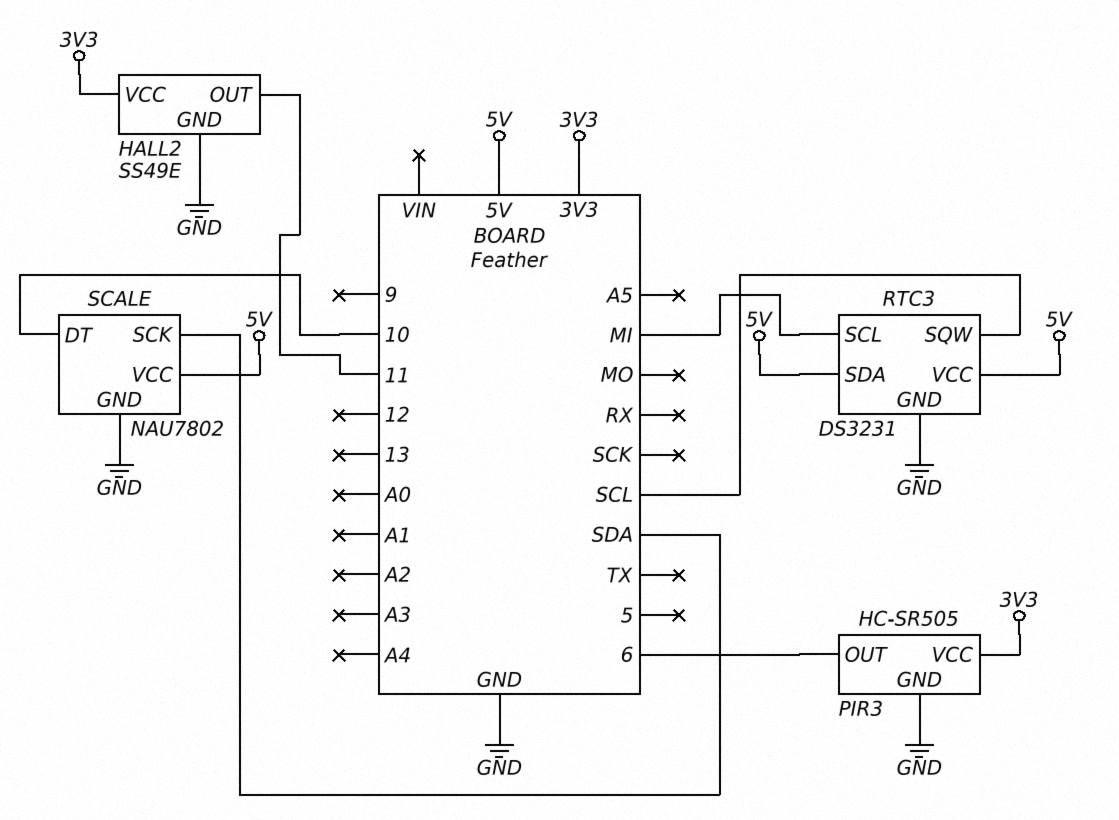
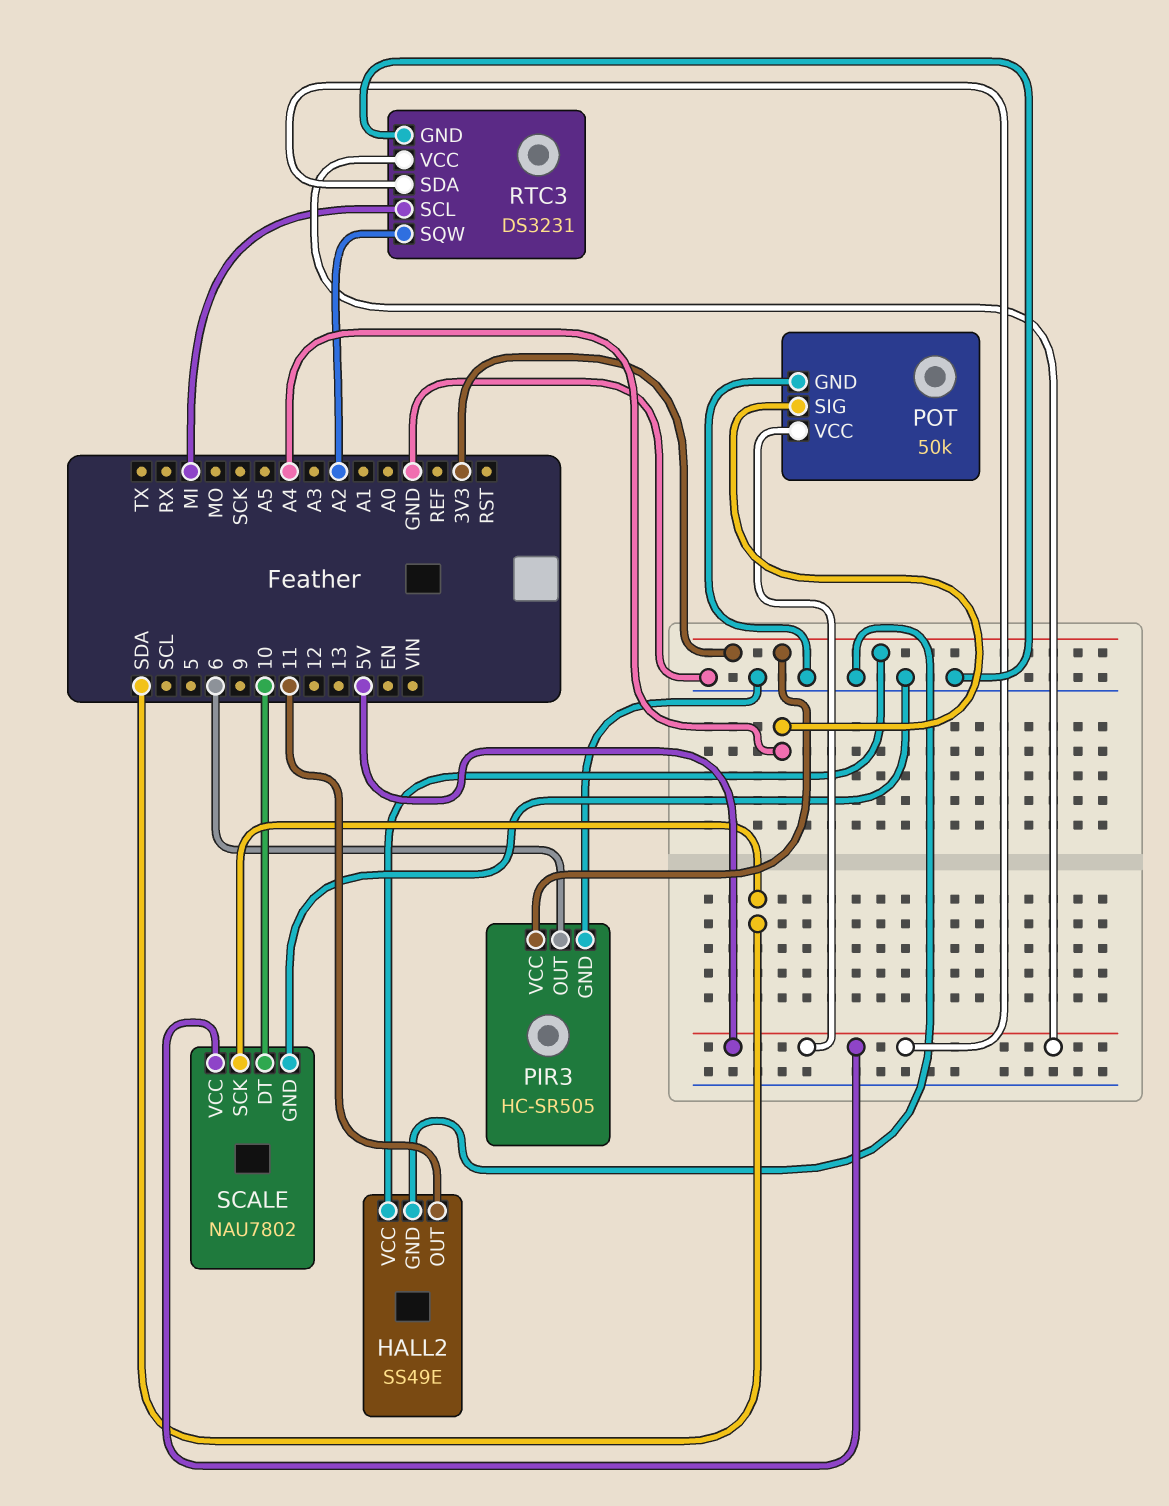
POT: none -> 50k
POT pin GND: none -> GND
POT pin SIG: none -> A4
POT pin VCC: none -> 5V
RTC3 pin SQW: SCL -> A2

